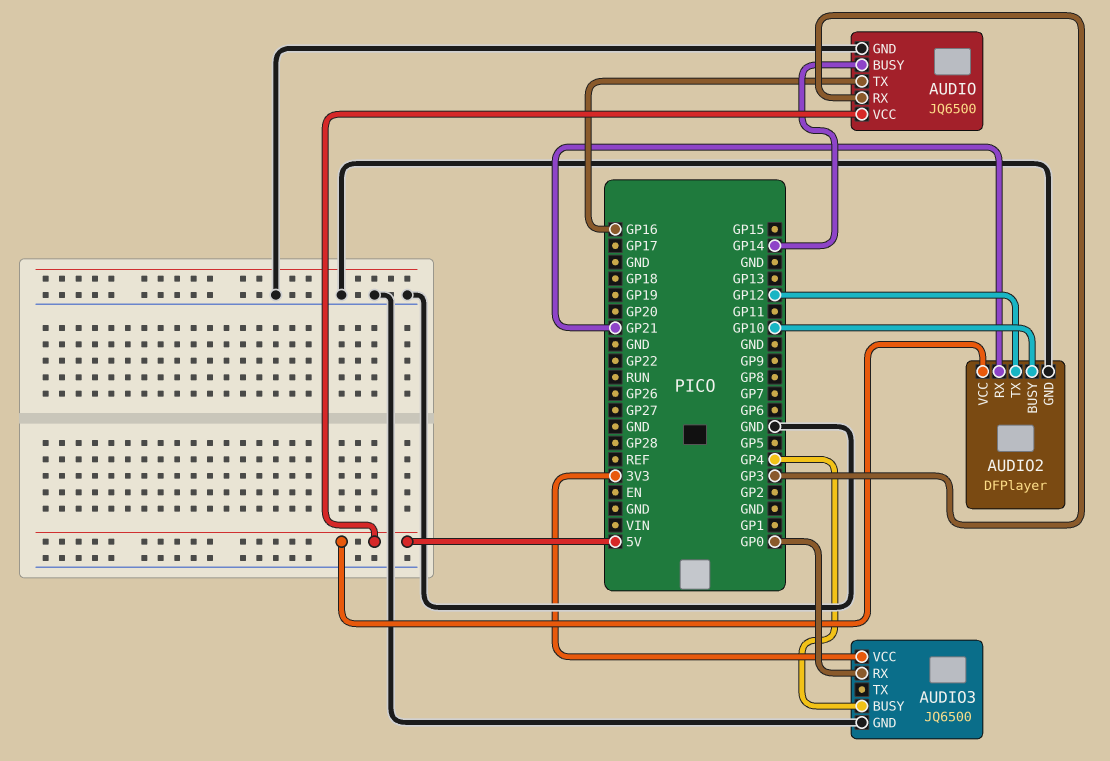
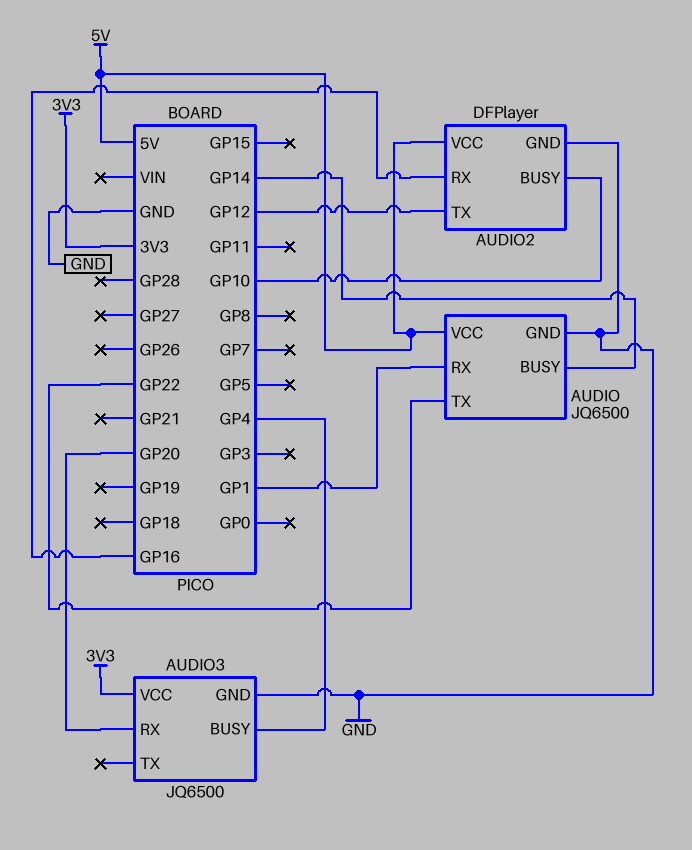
AUDIO pin RX: GP3 -> GP1
AUDIO pin TX: GP16 -> GP22
AUDIO2 pin RX: GP21 -> GP16
AUDIO3 pin RX: GP0 -> GP20

